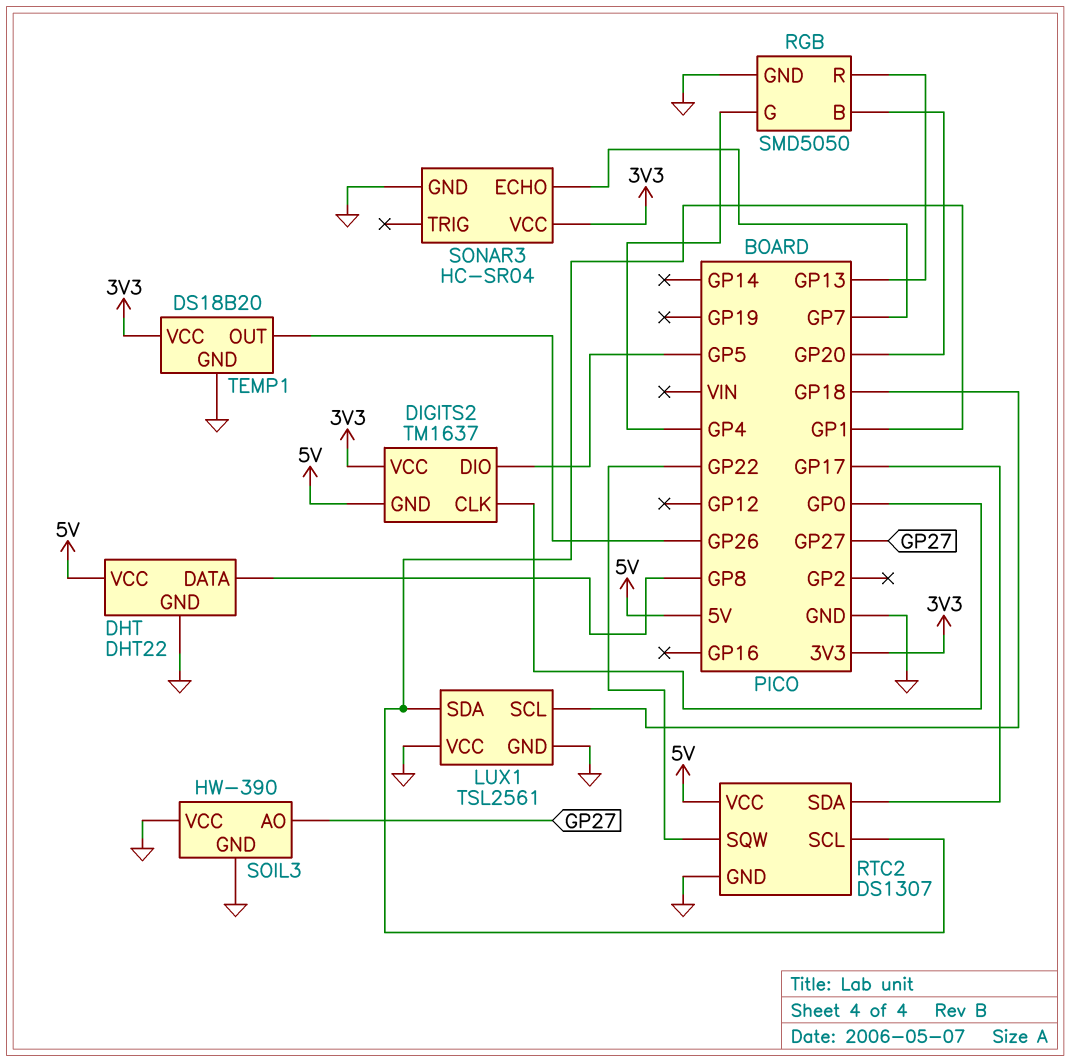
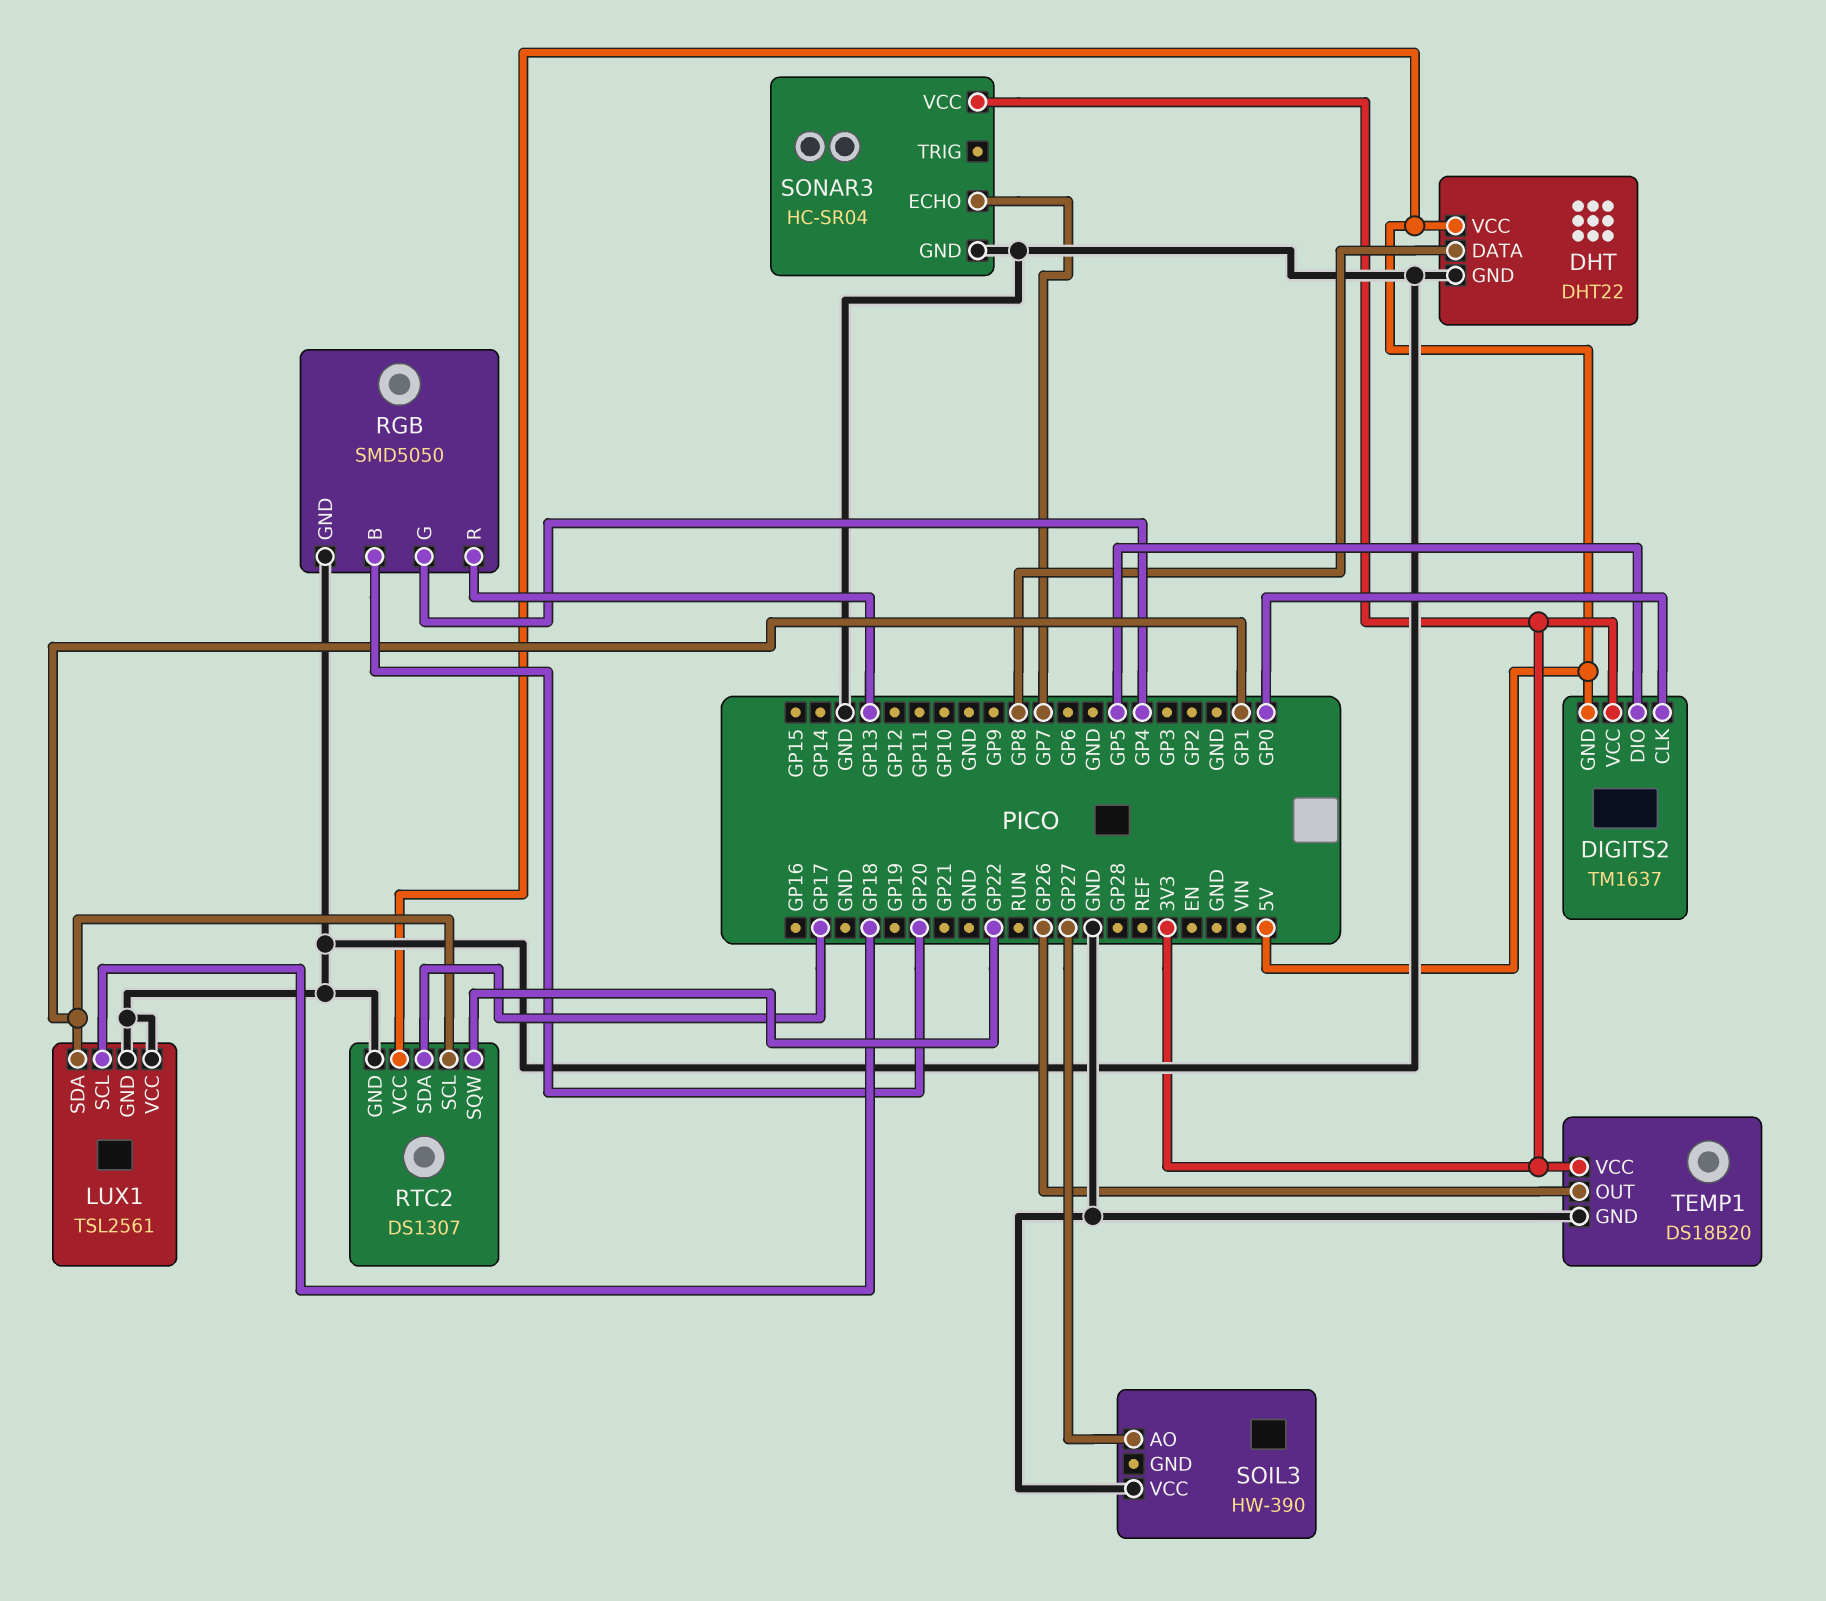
SOIL3 pin GND: GND -> none

